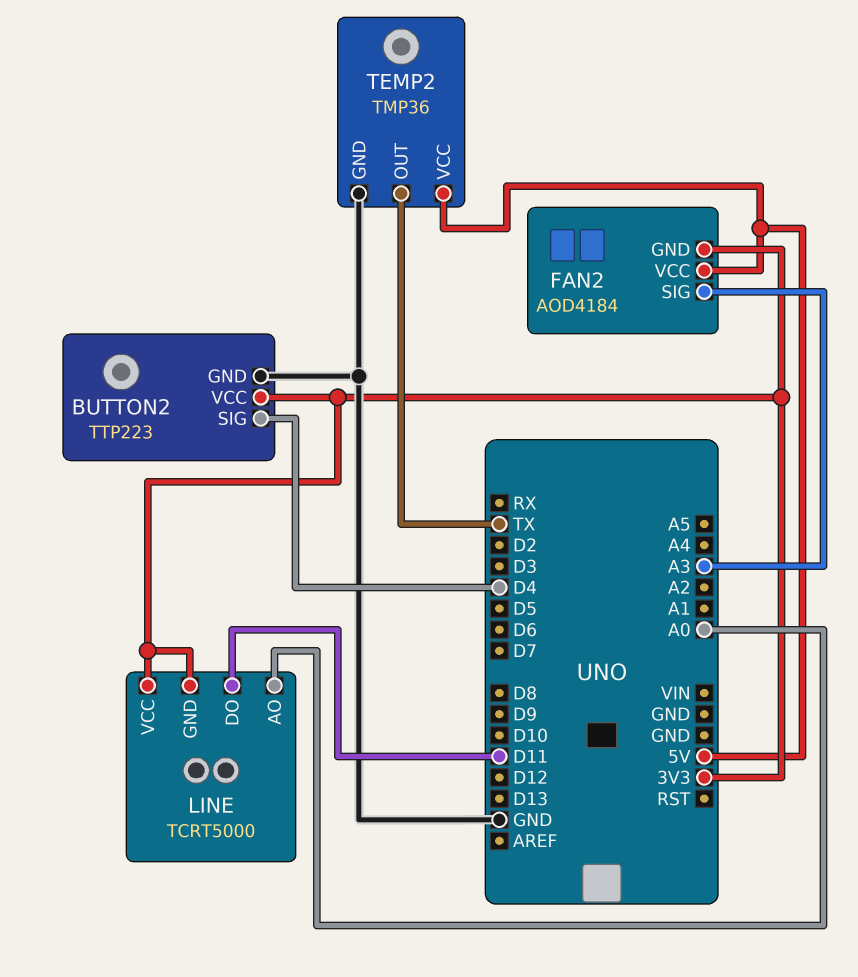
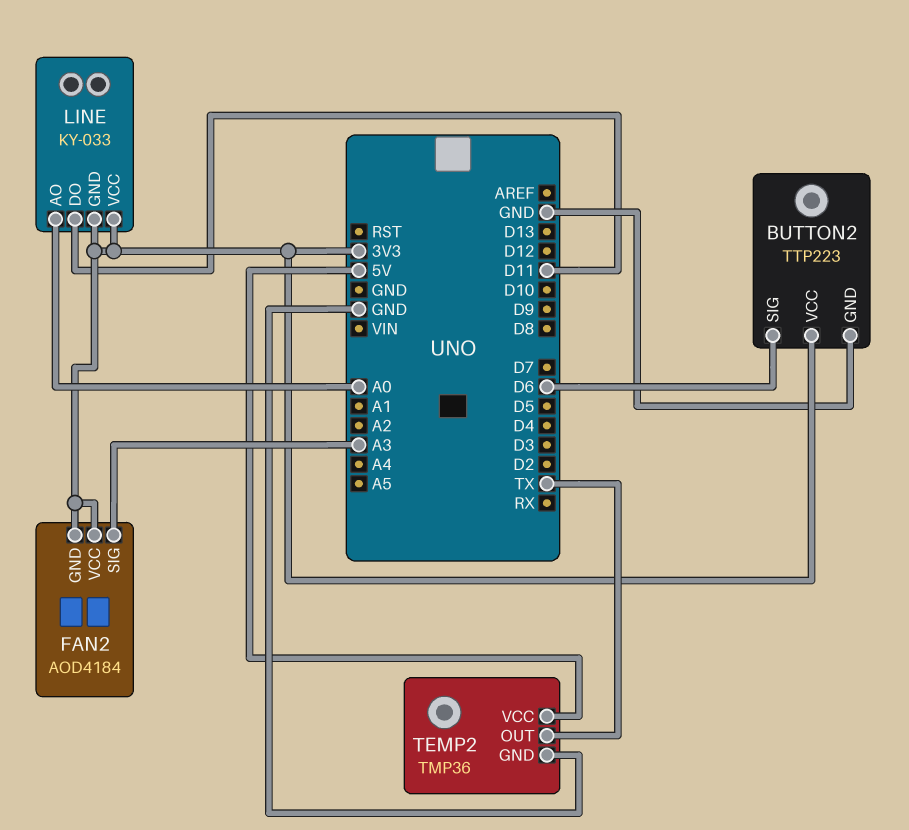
BUTTON2 pin SIG: D4 -> D6
FAN2 pin VCC: 5V -> 3V3
LINE: TCRT5000 -> KY-033

